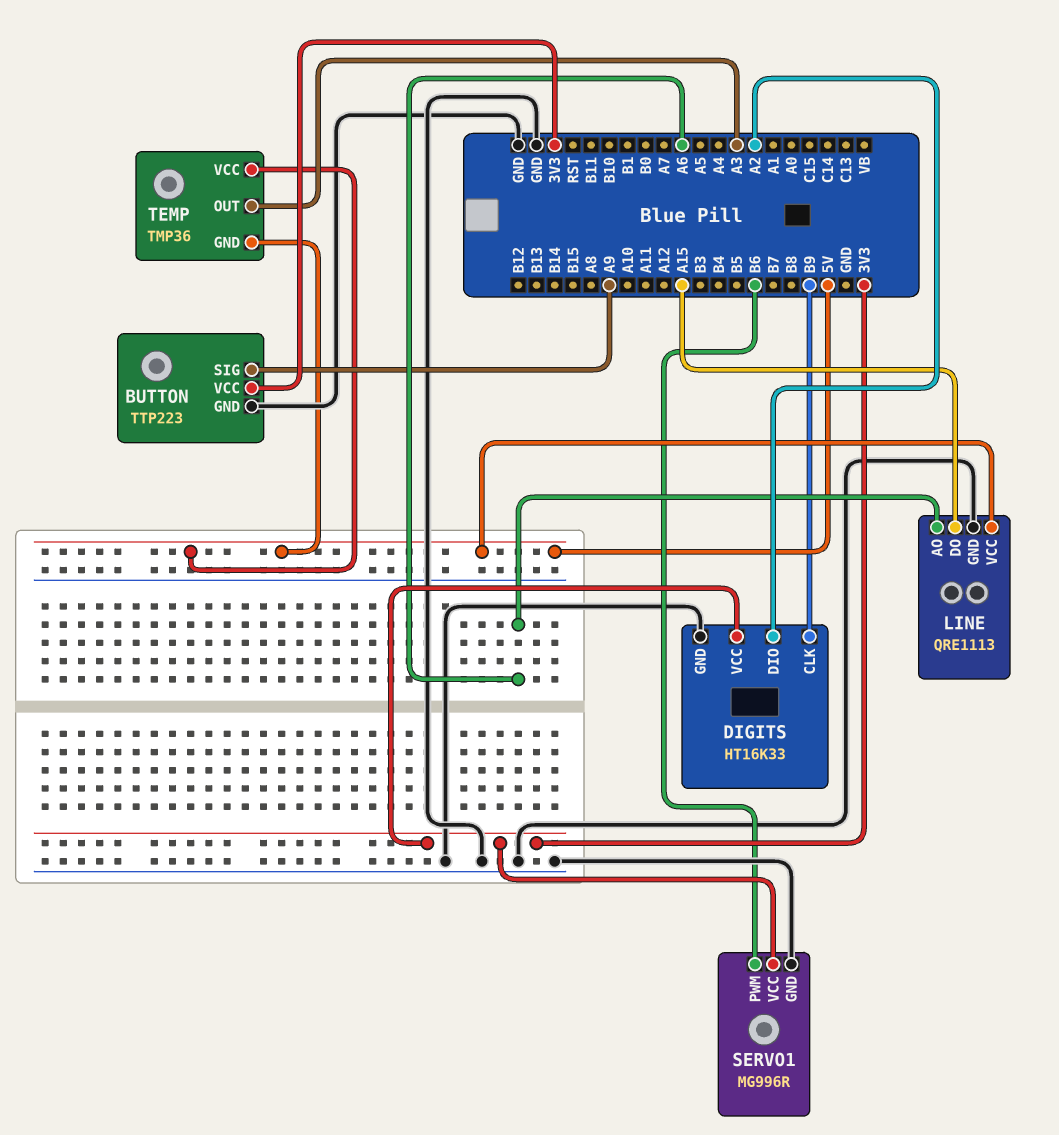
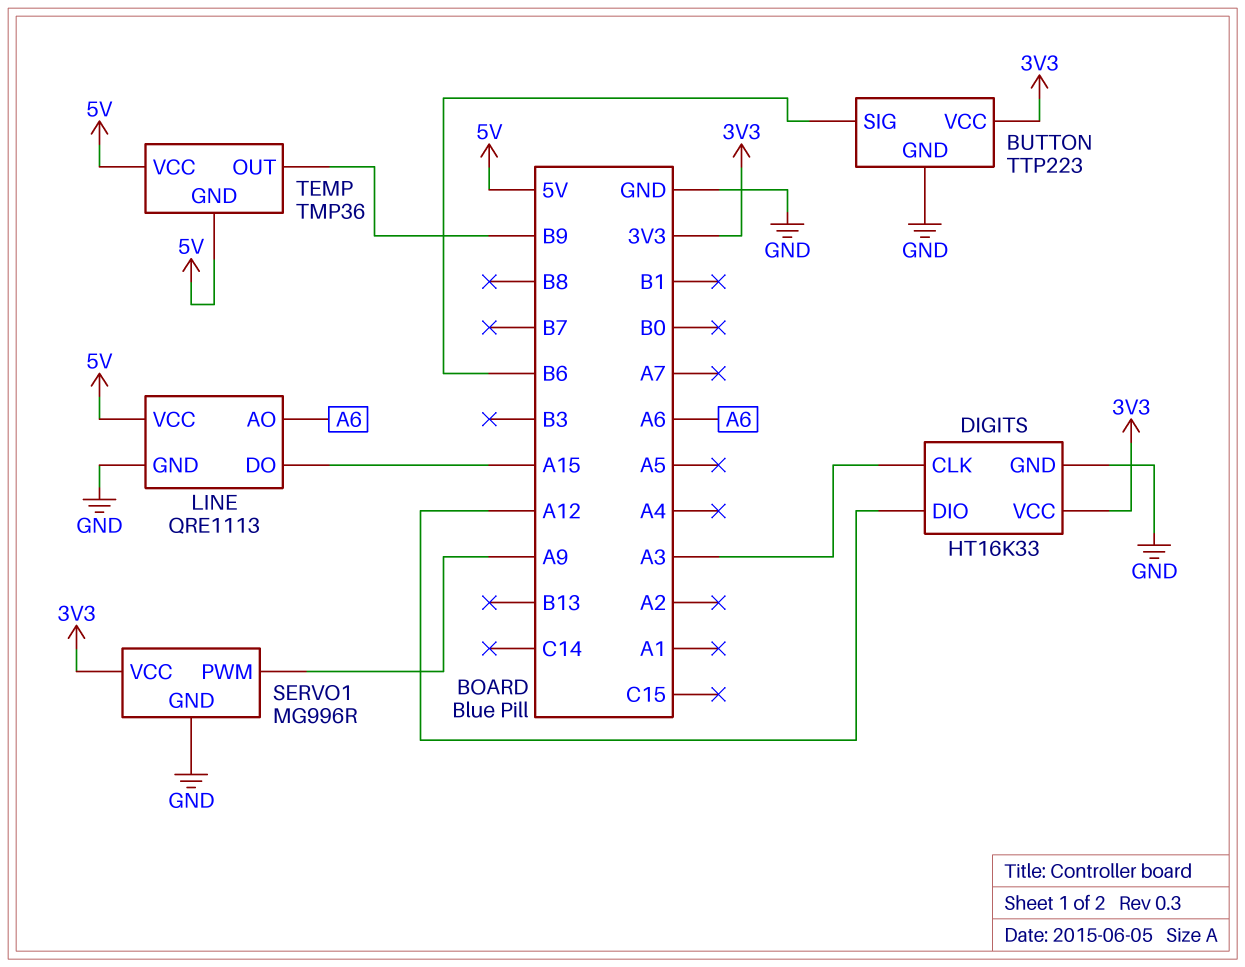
BUTTON pin SIG: A9 -> B6
DIGITS pin CLK: B9 -> A3
DIGITS pin DIO: A2 -> A12
SERVO1 pin PWM: B6 -> A9
TEMP pin OUT: A3 -> B9

